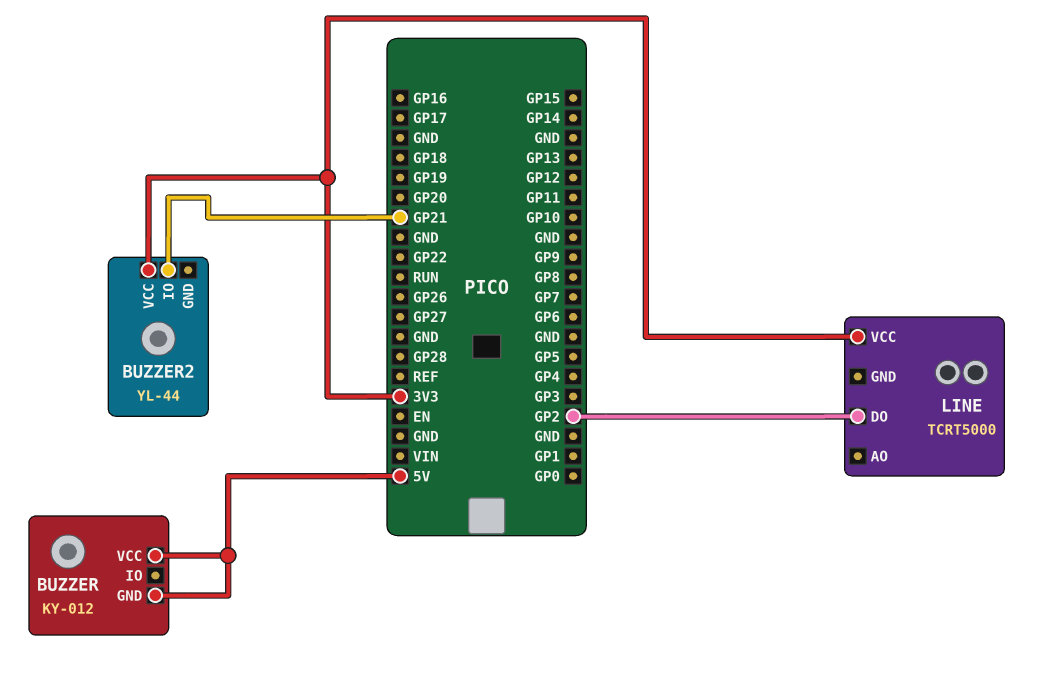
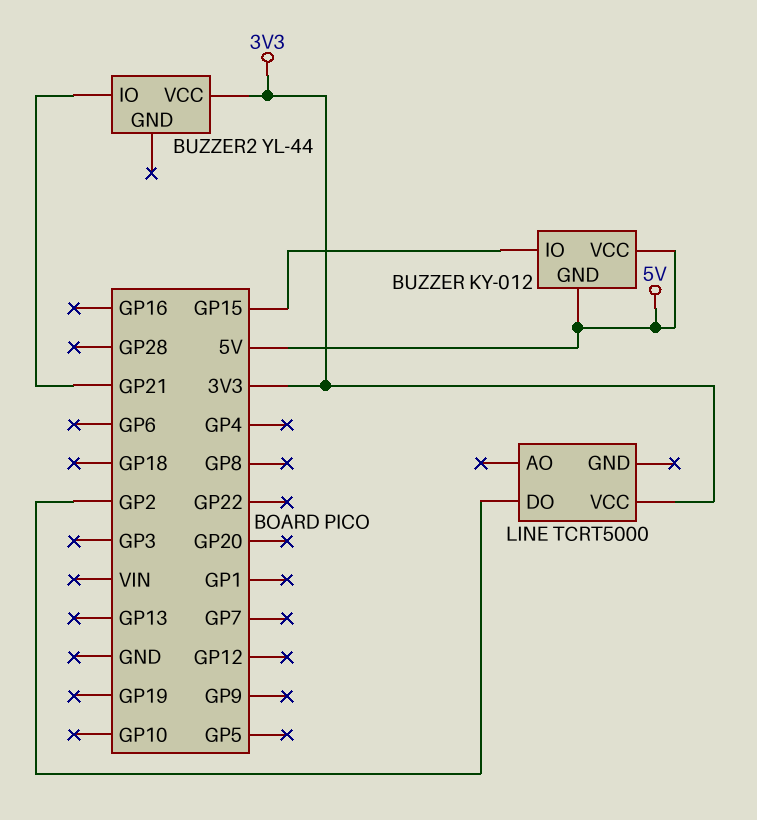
BUZZER pin IO: none -> GP15

